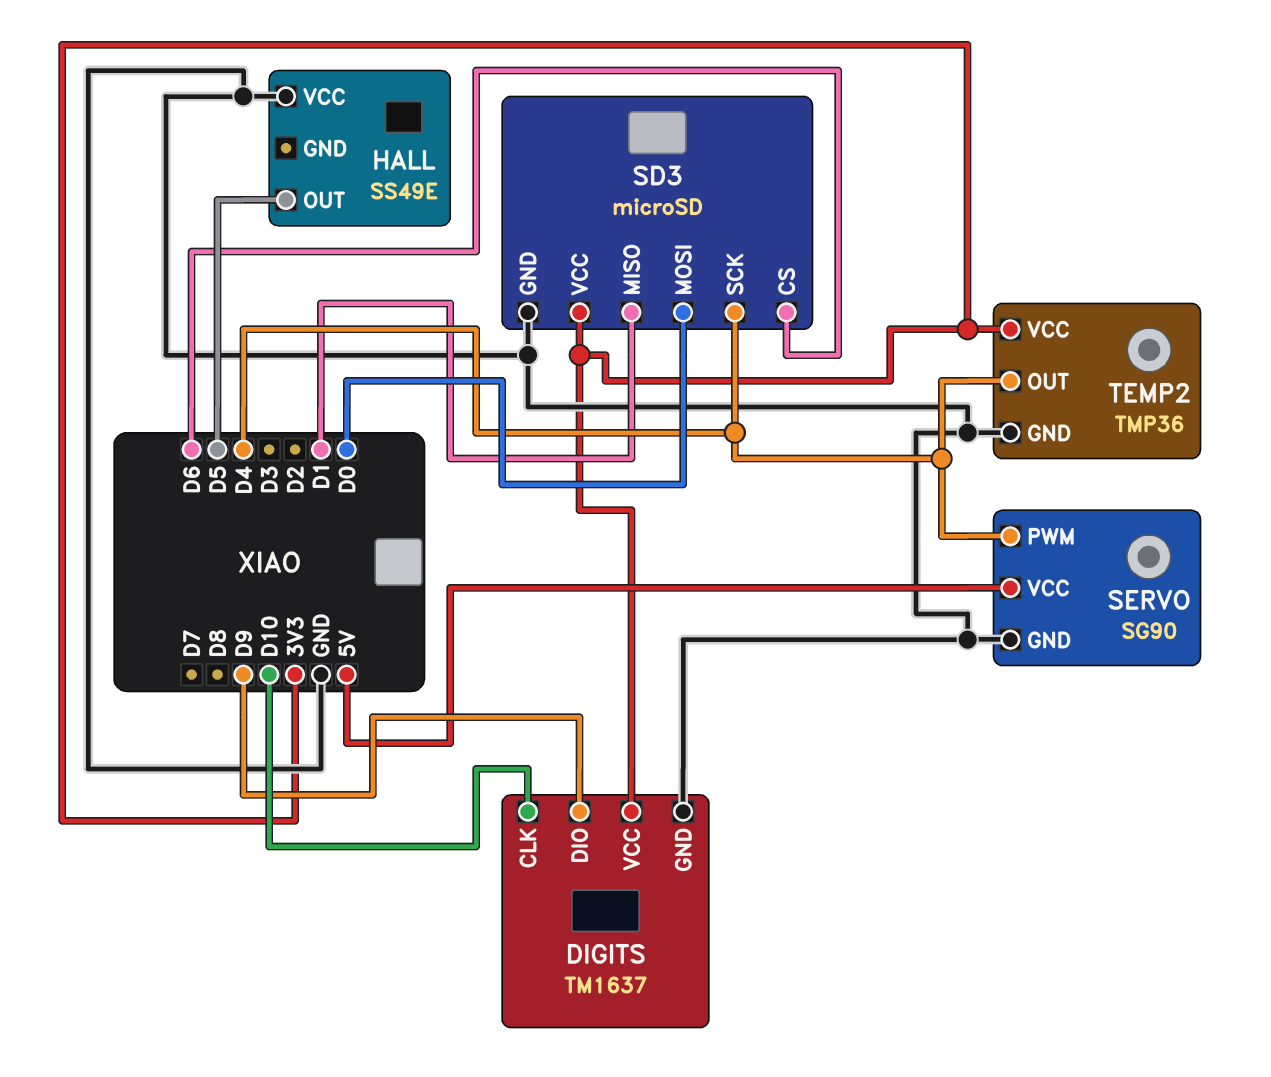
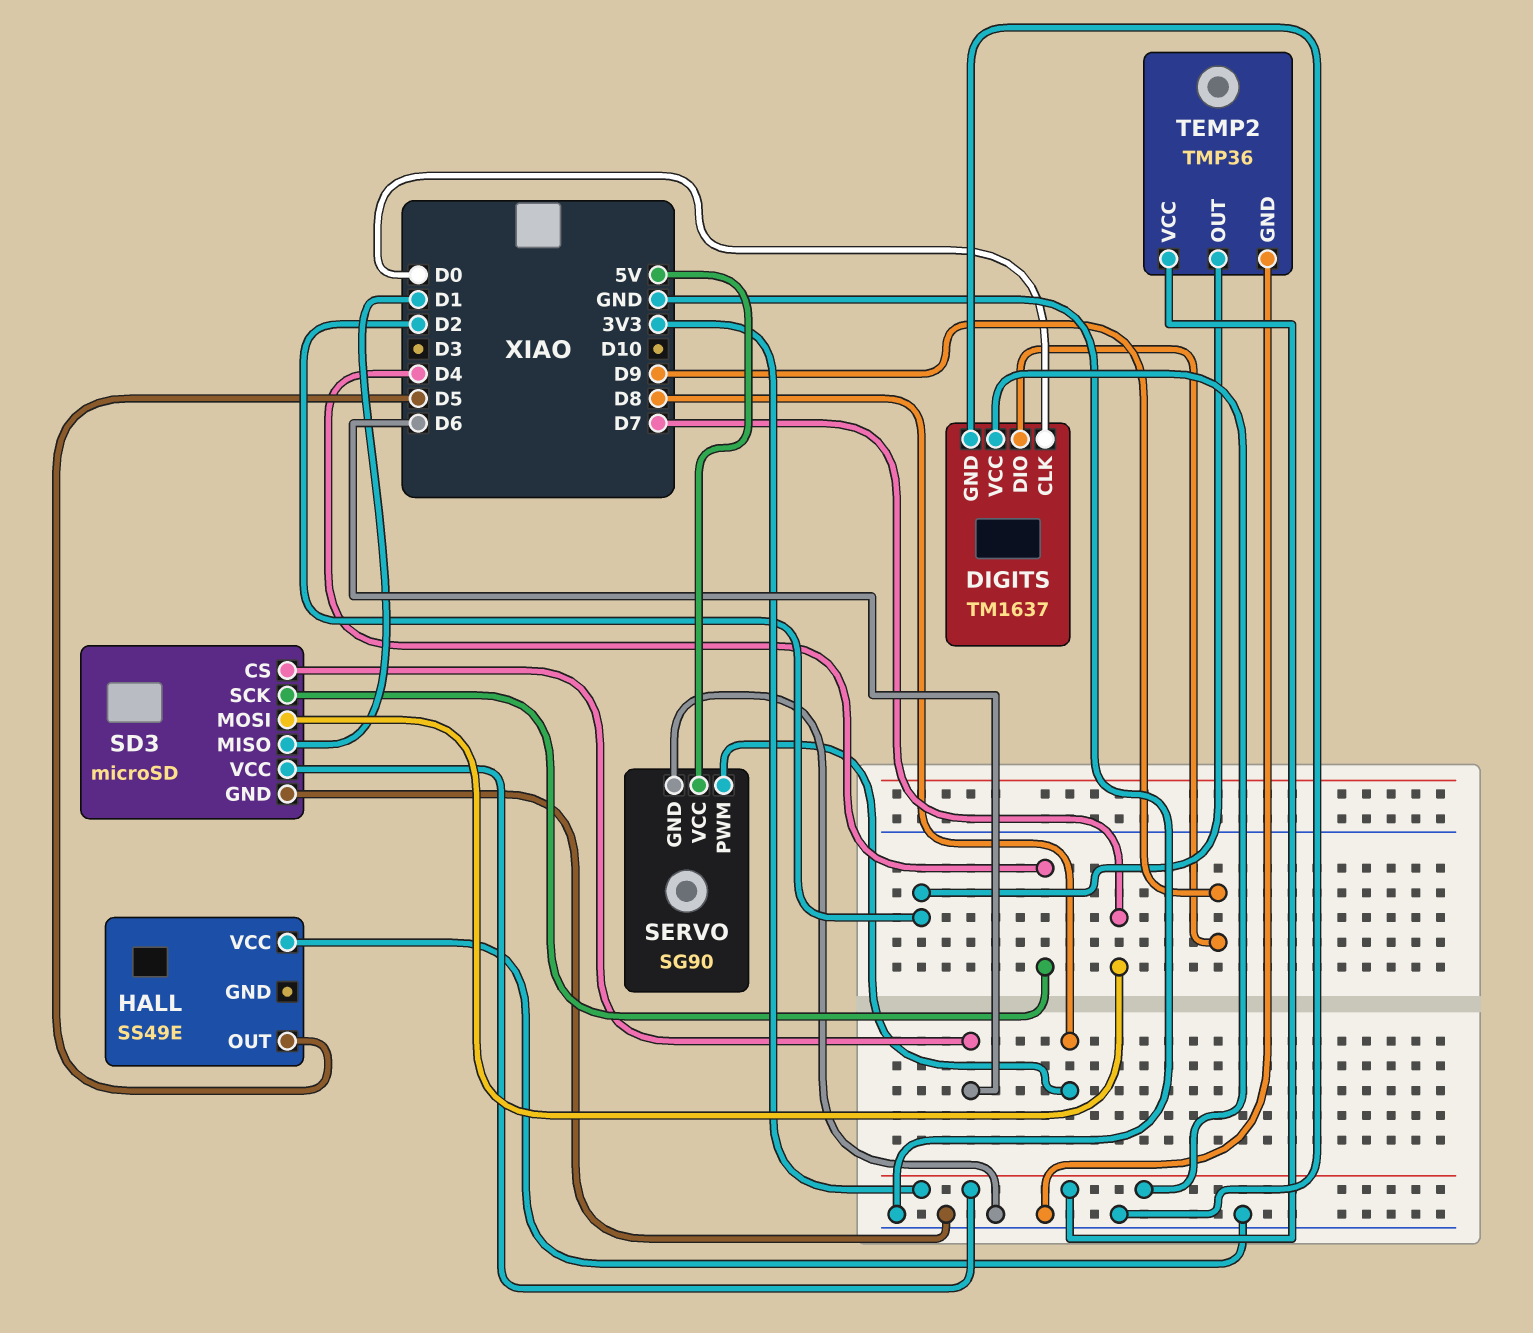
DIGITS pin CLK: D10 -> D0
SD3 pin MOSI: D0 -> D7
SERVO pin PWM: D4 -> D8
TEMP2 pin OUT: D4 -> D2

